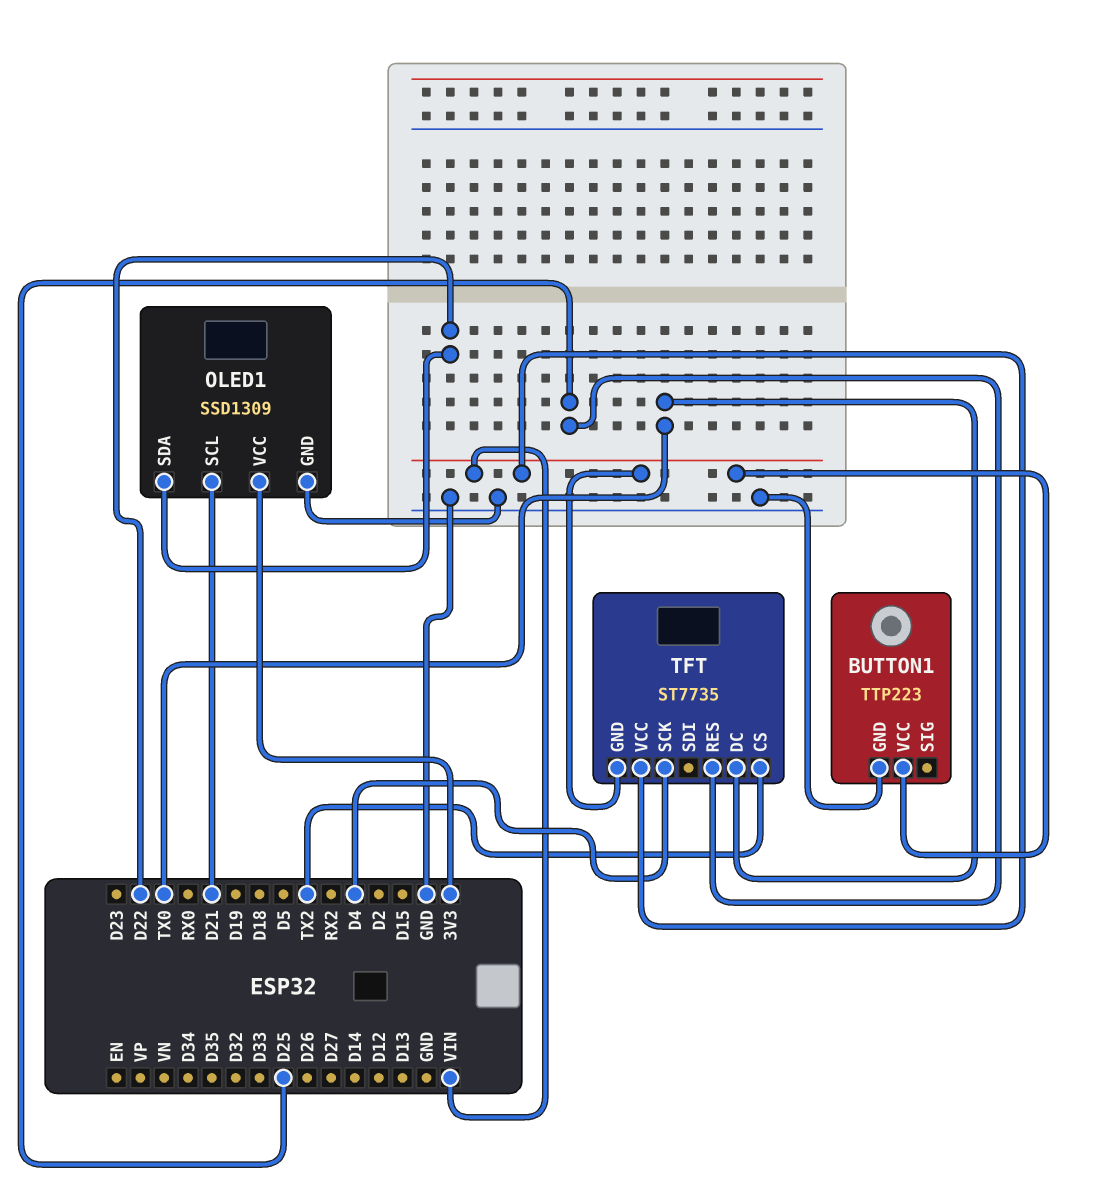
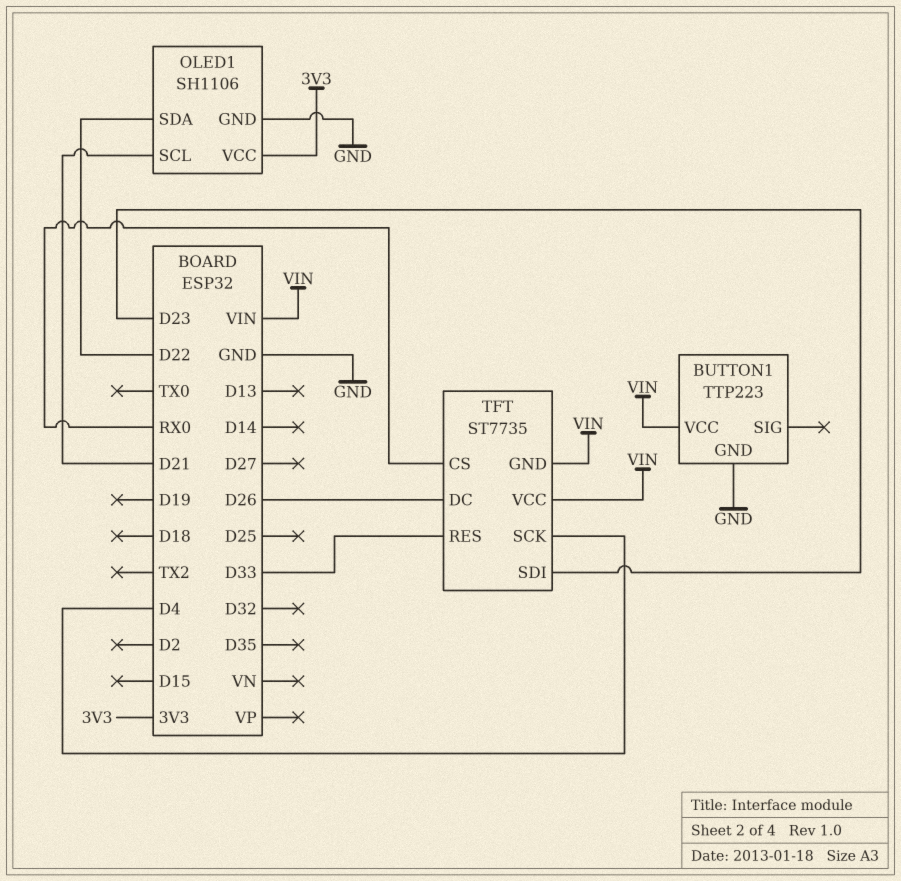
OLED1: SSD1309 -> SH1106
TFT pin CS: TX2 -> RX0
TFT pin DC: TX0 -> D26
TFT pin RES: D25 -> D33
TFT pin SDI: none -> D23

